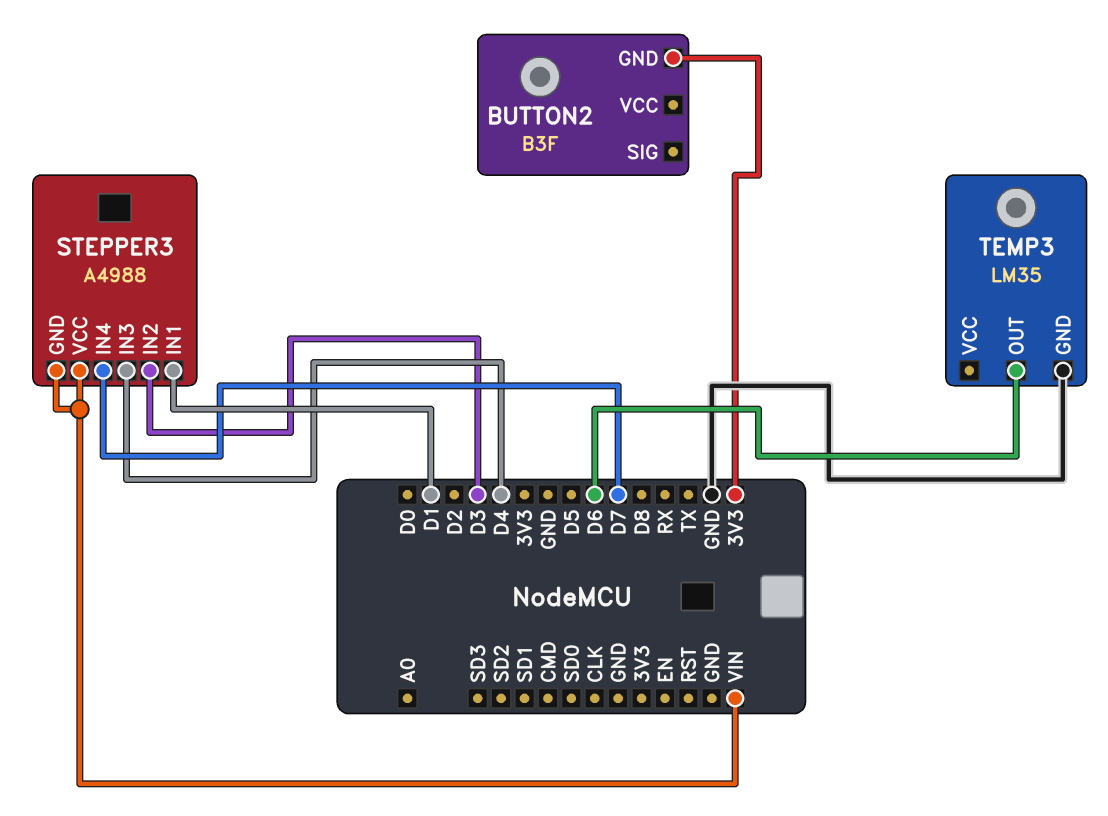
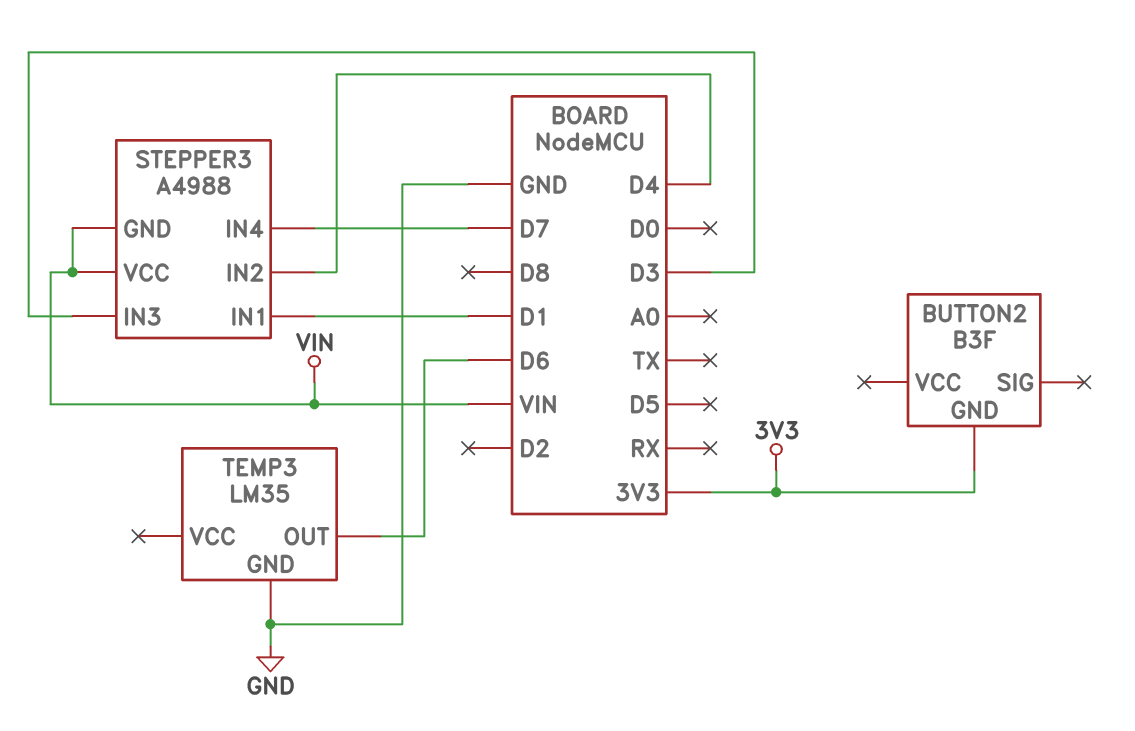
STEPPER3 pin IN2: D3 -> D4
STEPPER3 pin IN3: D4 -> D3

